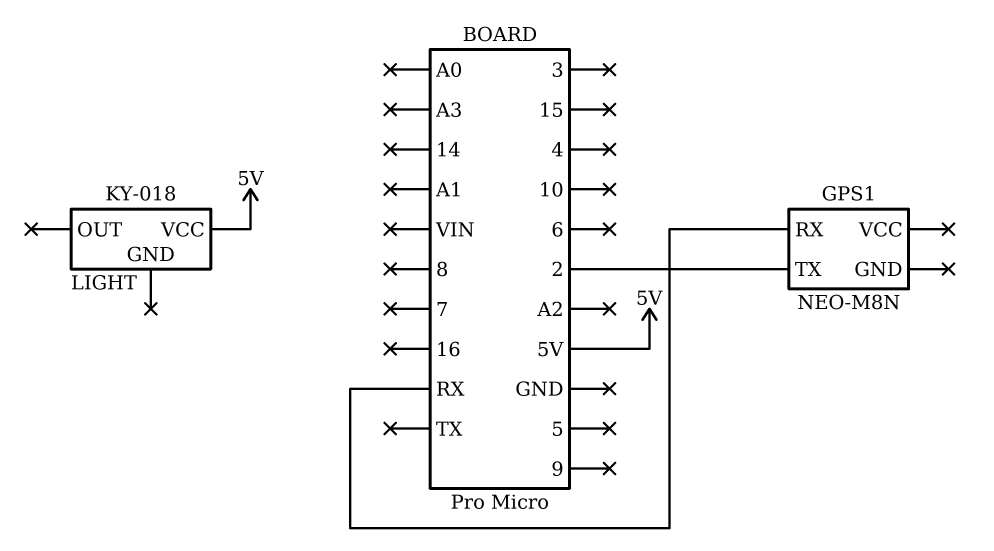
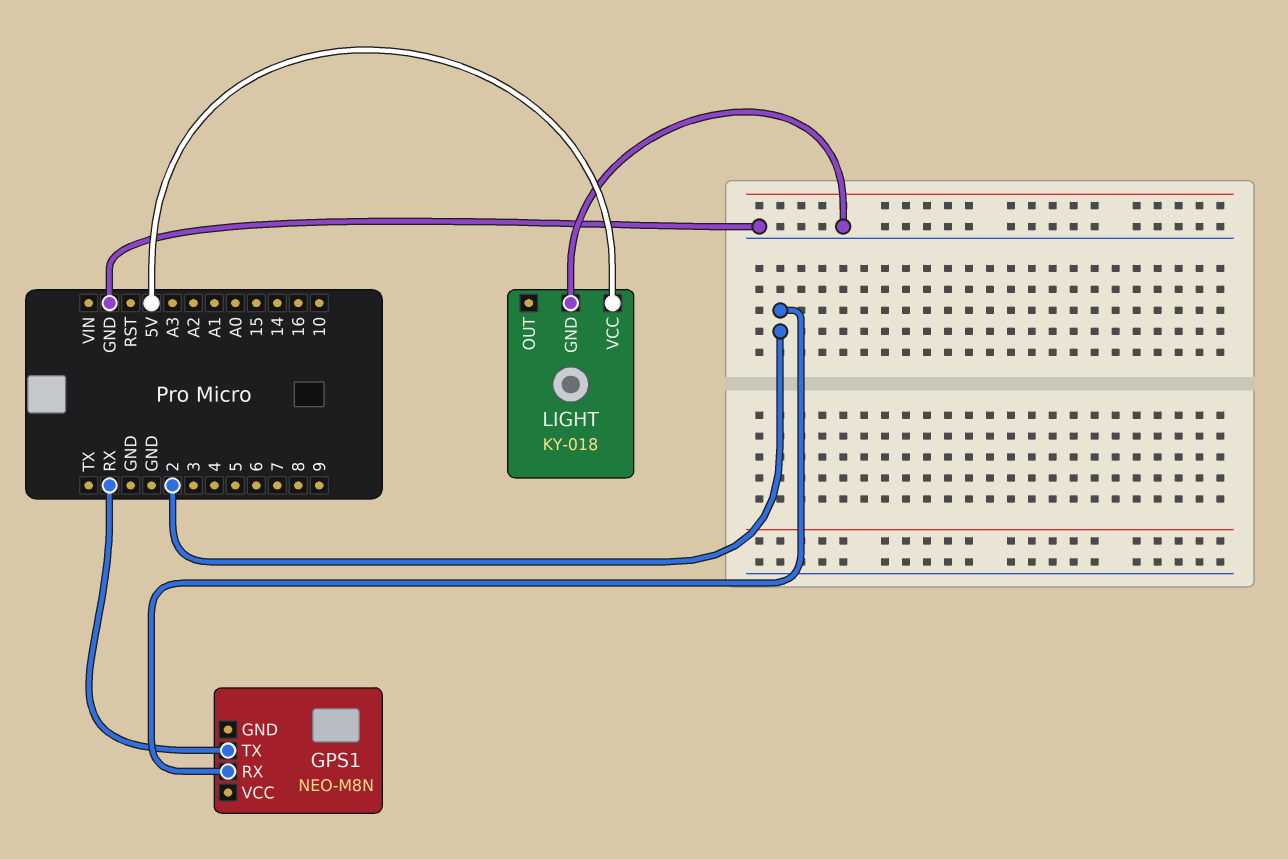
GPS1 pin RX: RX -> 2
GPS1 pin TX: 2 -> RX
LIGHT pin GND: none -> GND

